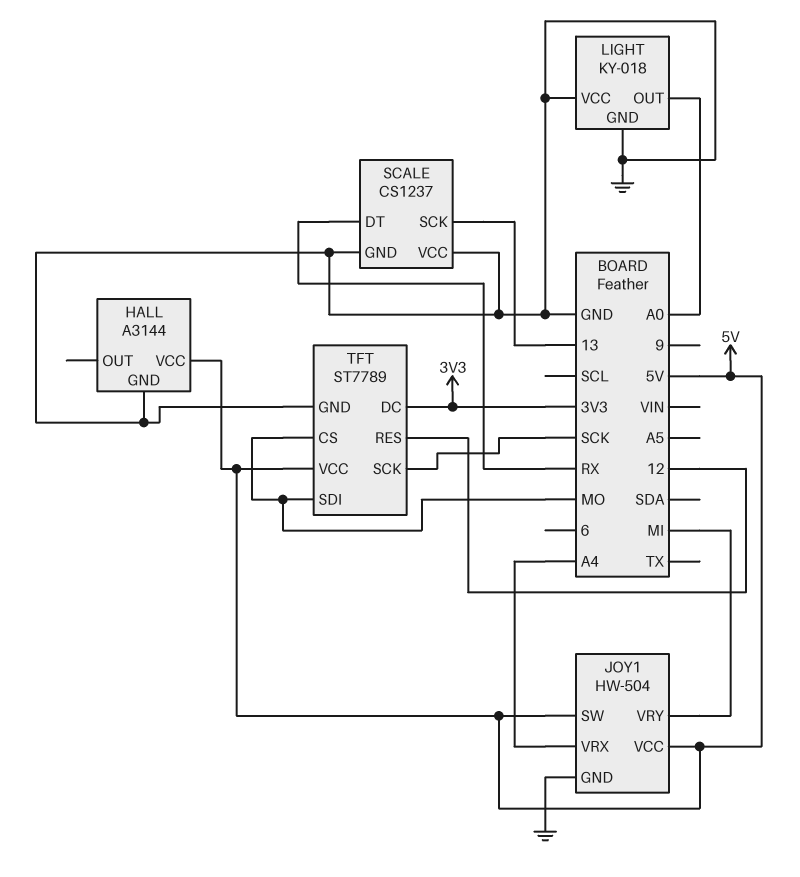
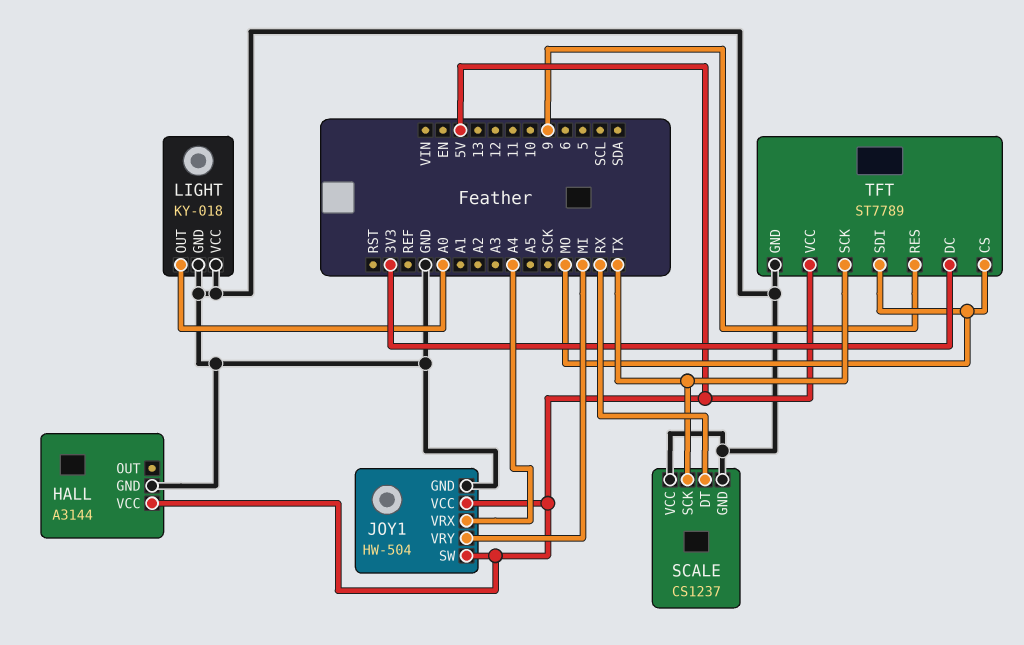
SCALE pin SCK: 13 -> TX
TFT pin RES: 12 -> 9
TFT pin SCK: SCK -> TX

